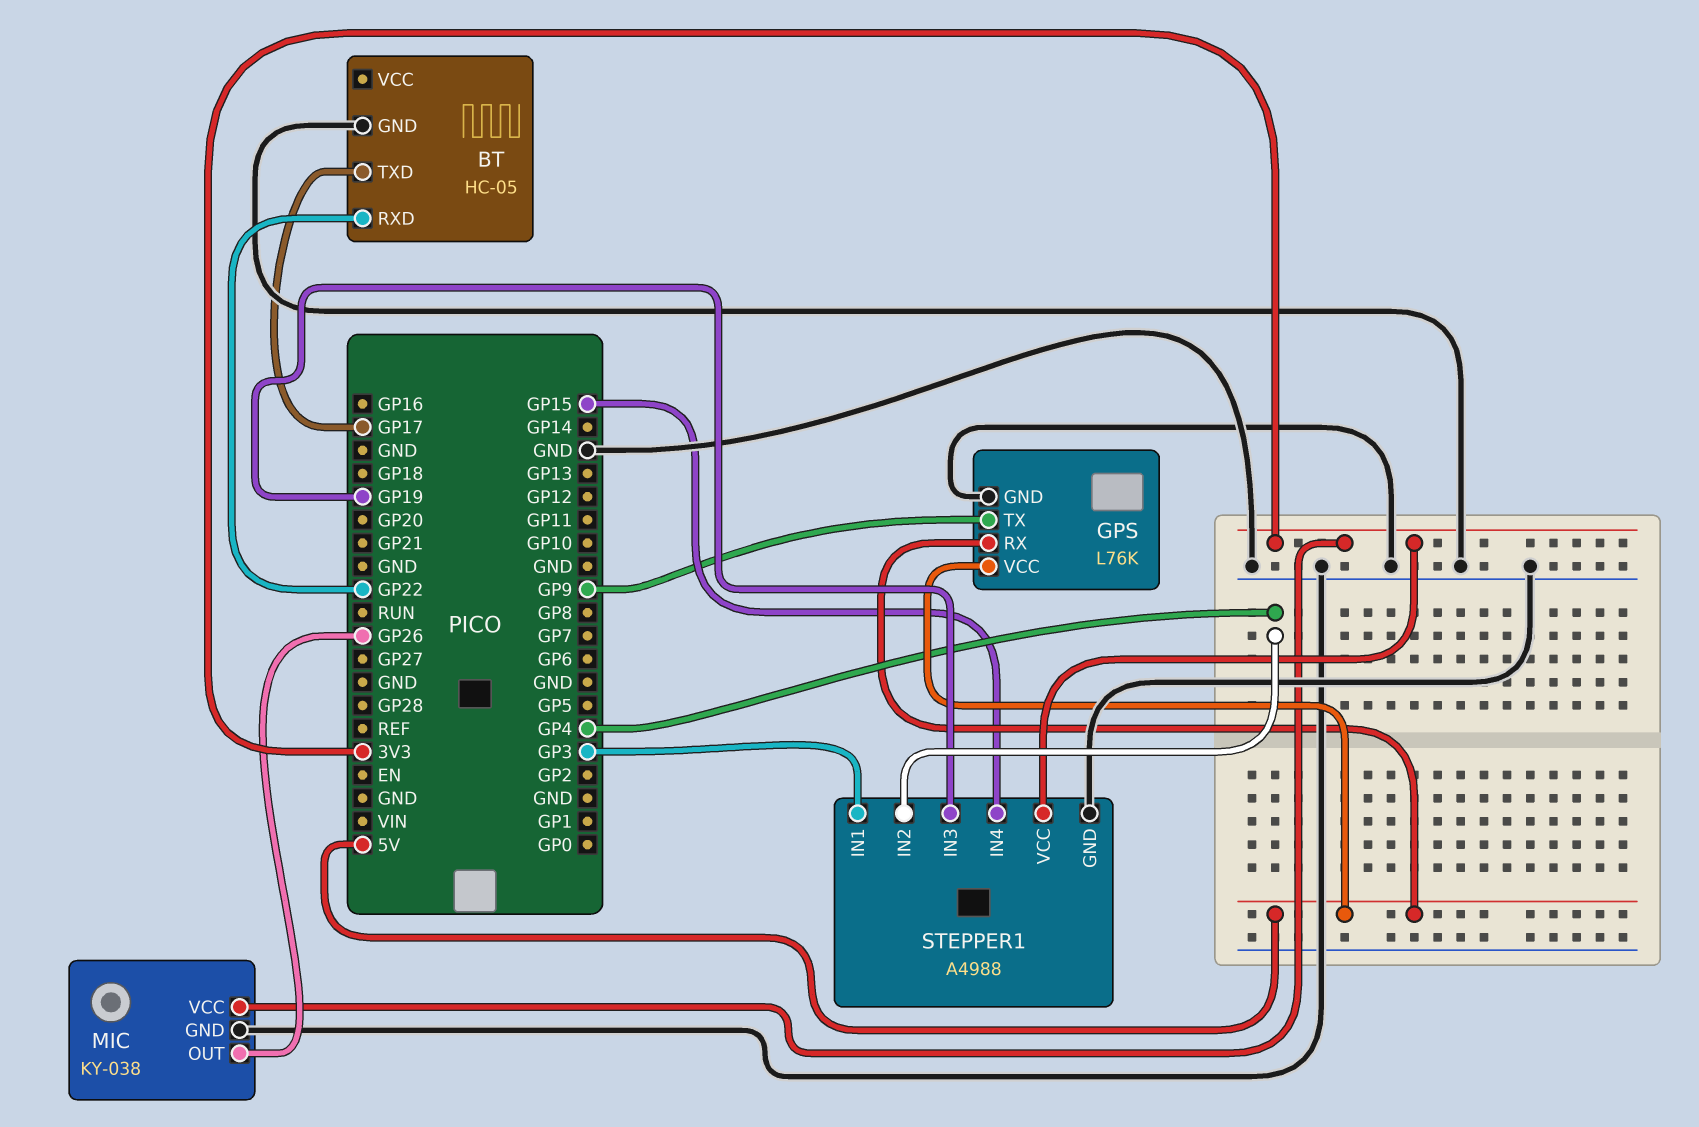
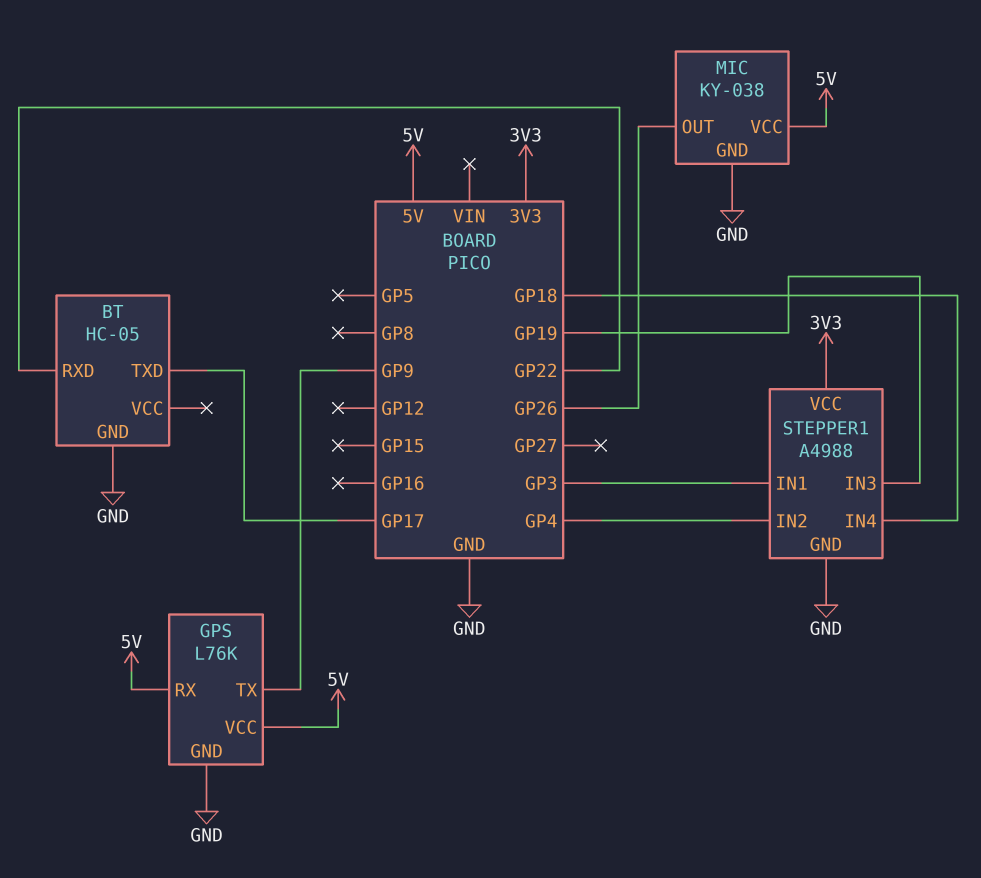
MIC pin VCC: 3V3 -> 5V
STEPPER1 pin IN4: GP15 -> GP18

